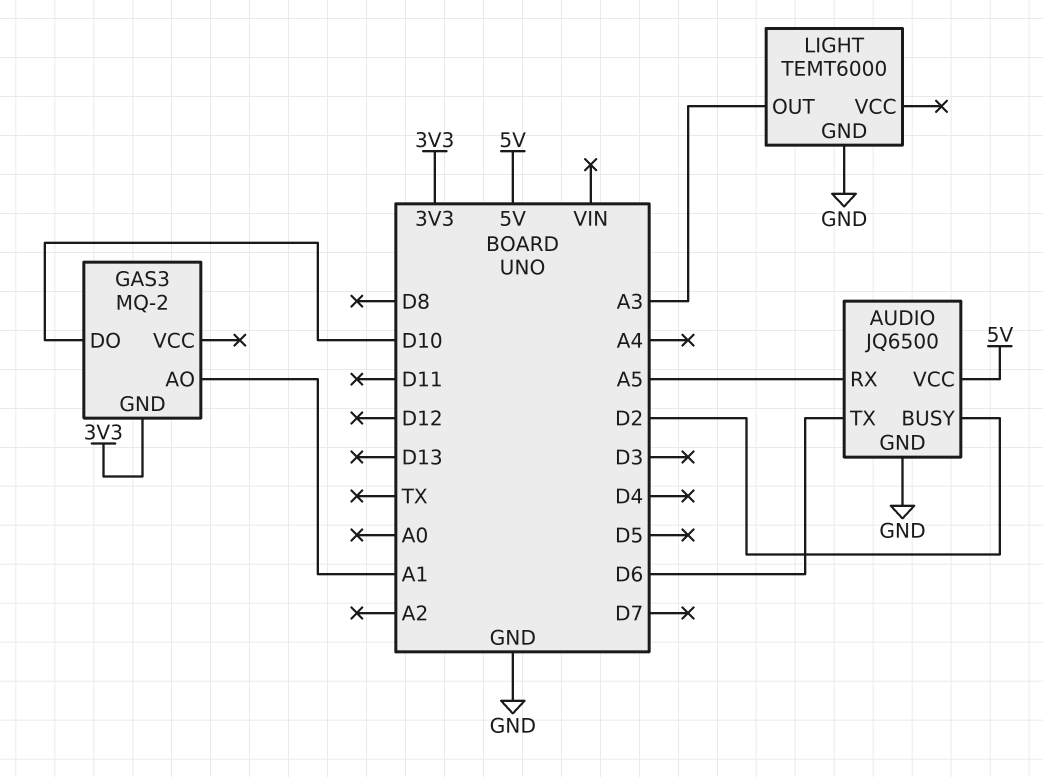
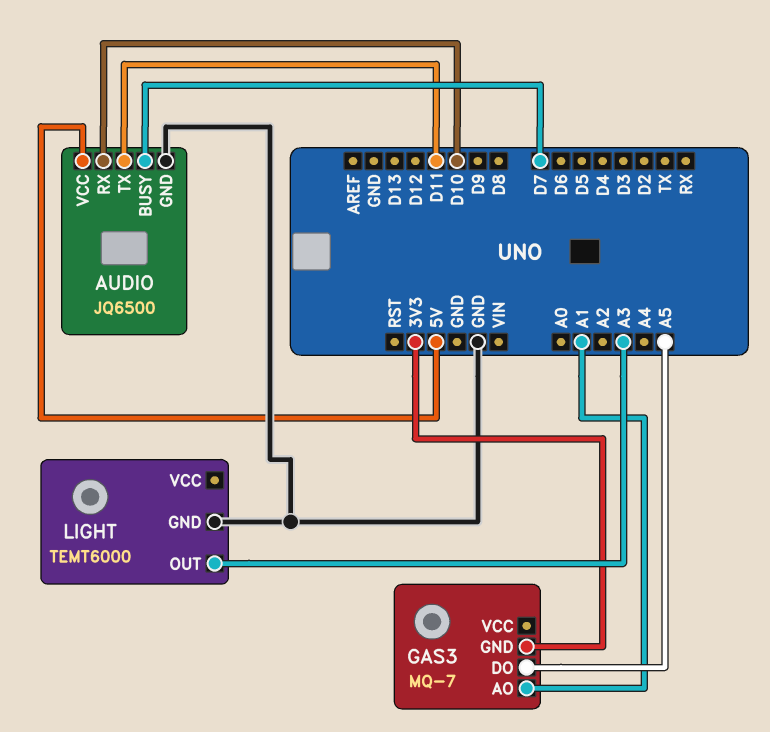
AUDIO pin BUSY: D2 -> D7
AUDIO pin RX: A5 -> D10
AUDIO pin TX: D6 -> D11
GAS3: MQ-2 -> MQ-7
GAS3 pin DO: D10 -> A5

